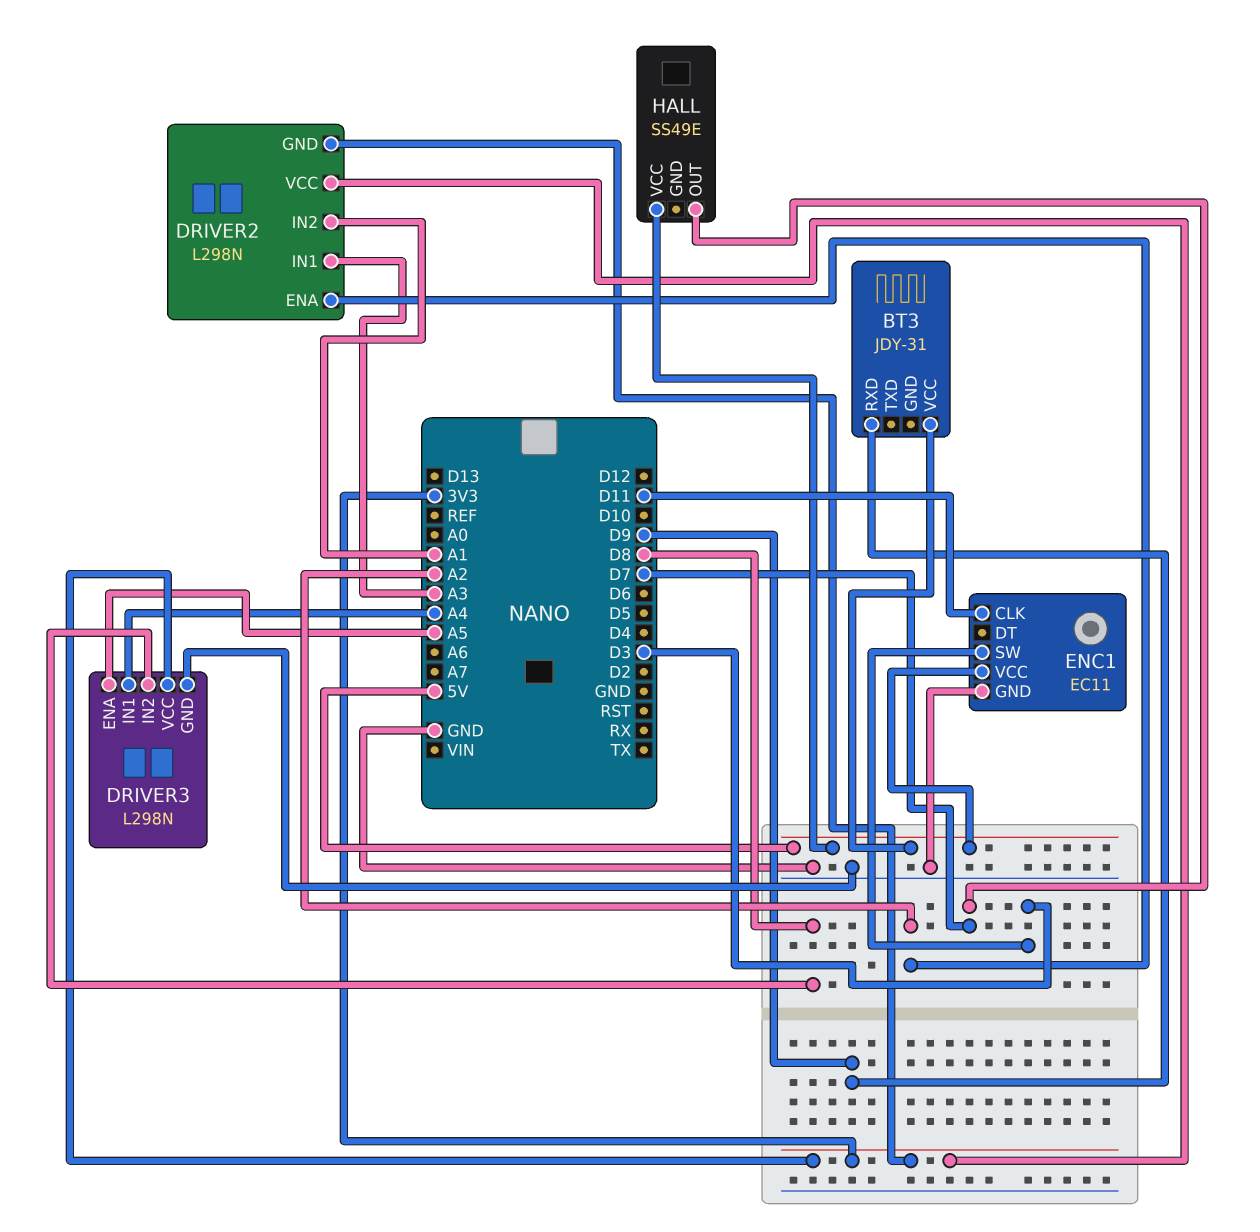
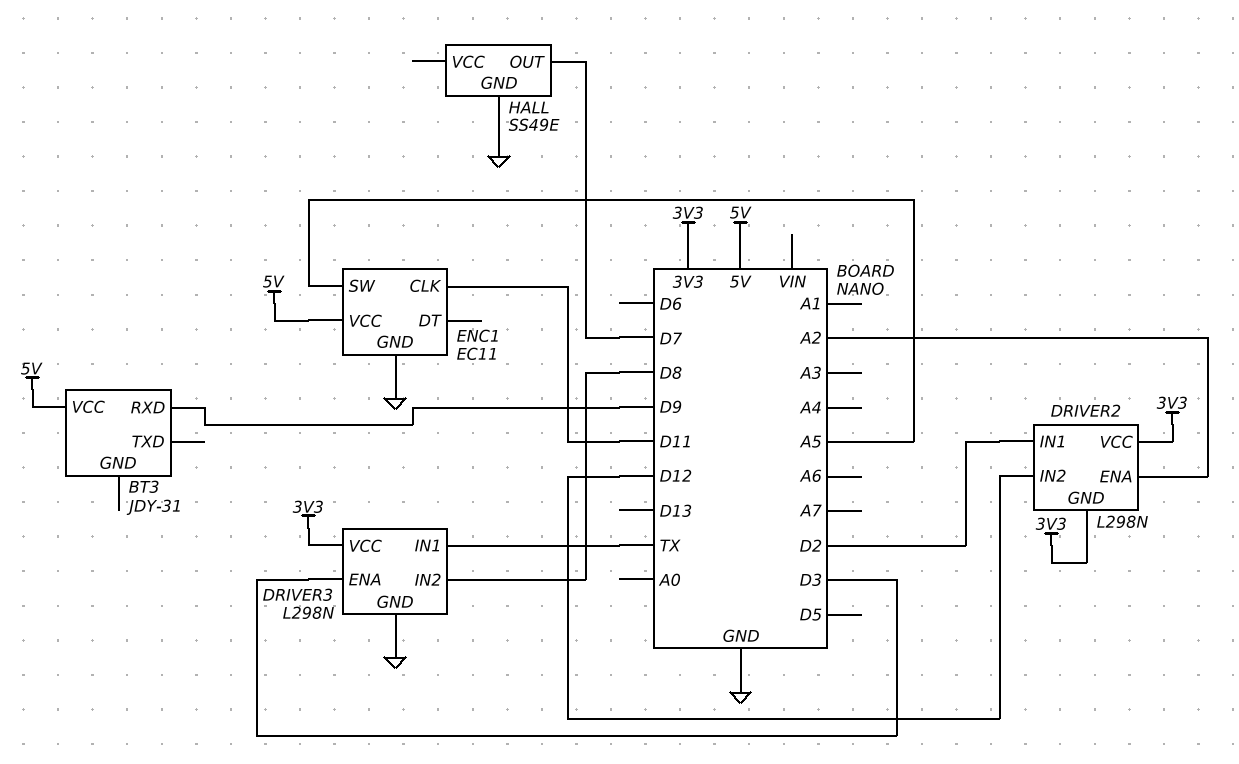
DRIVER2 pin IN1: A3 -> D2
DRIVER2 pin IN2: A1 -> D12
DRIVER3 pin ENA: A5 -> D3
DRIVER3 pin IN1: A4 -> TX
ENC1 pin SW: D3 -> A5
HALL pin GND: none -> GND
HALL pin VCC: 5V -> none

